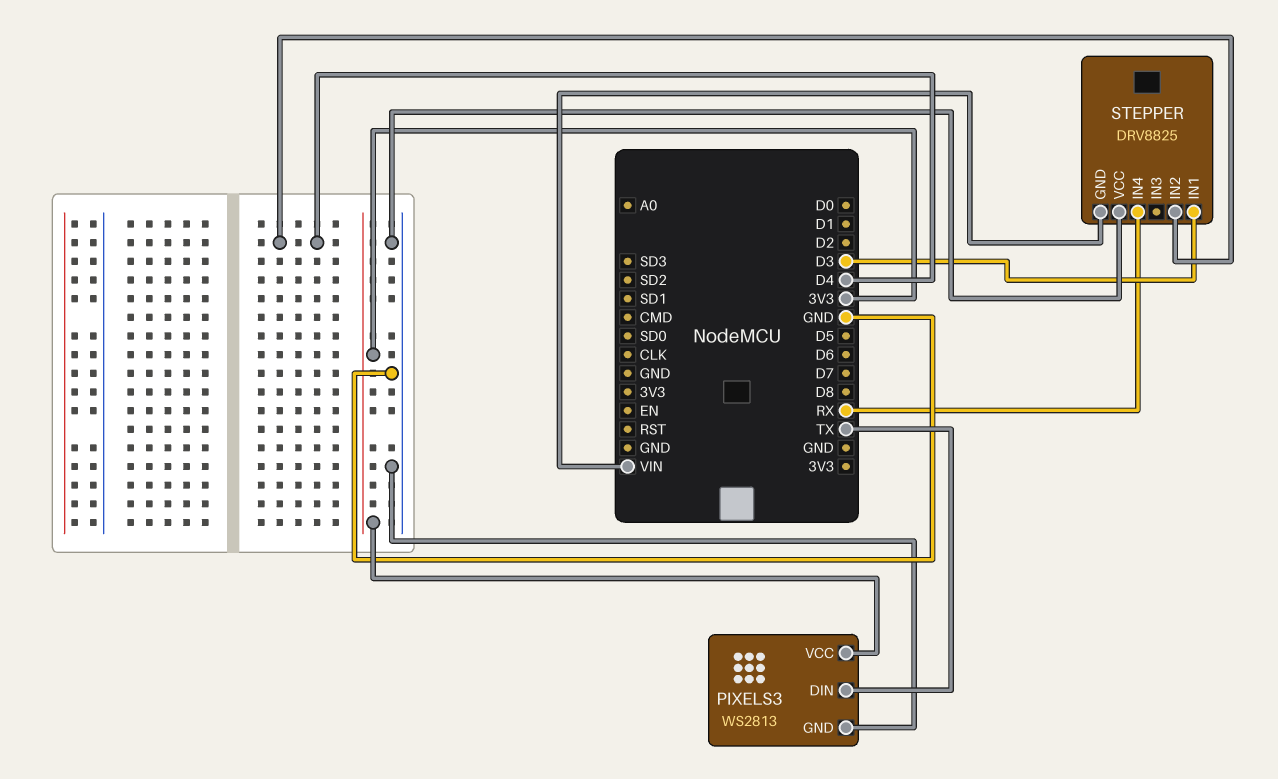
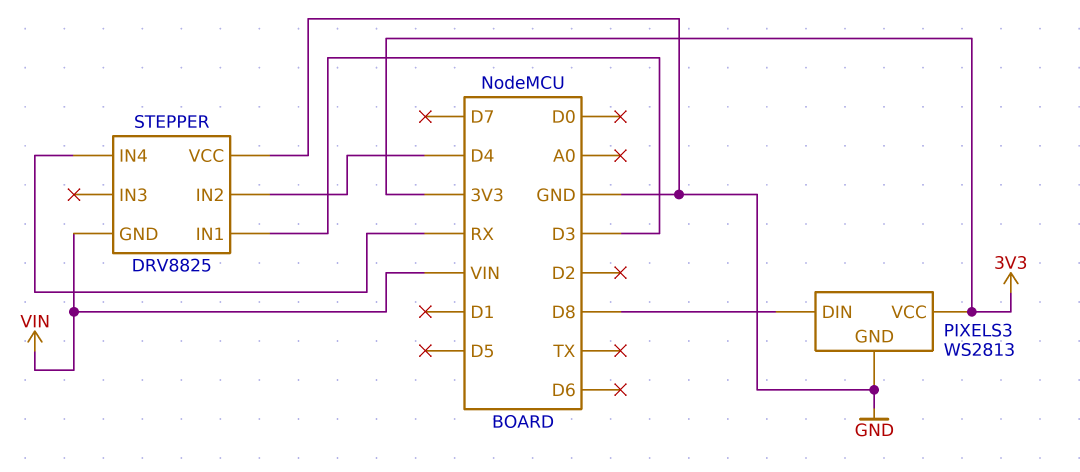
PIXELS3 pin DIN: TX -> D8

